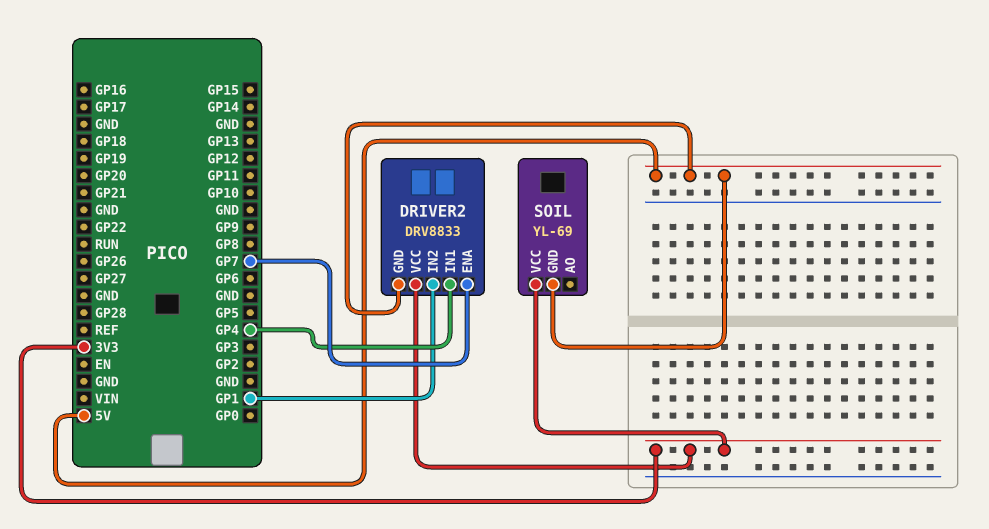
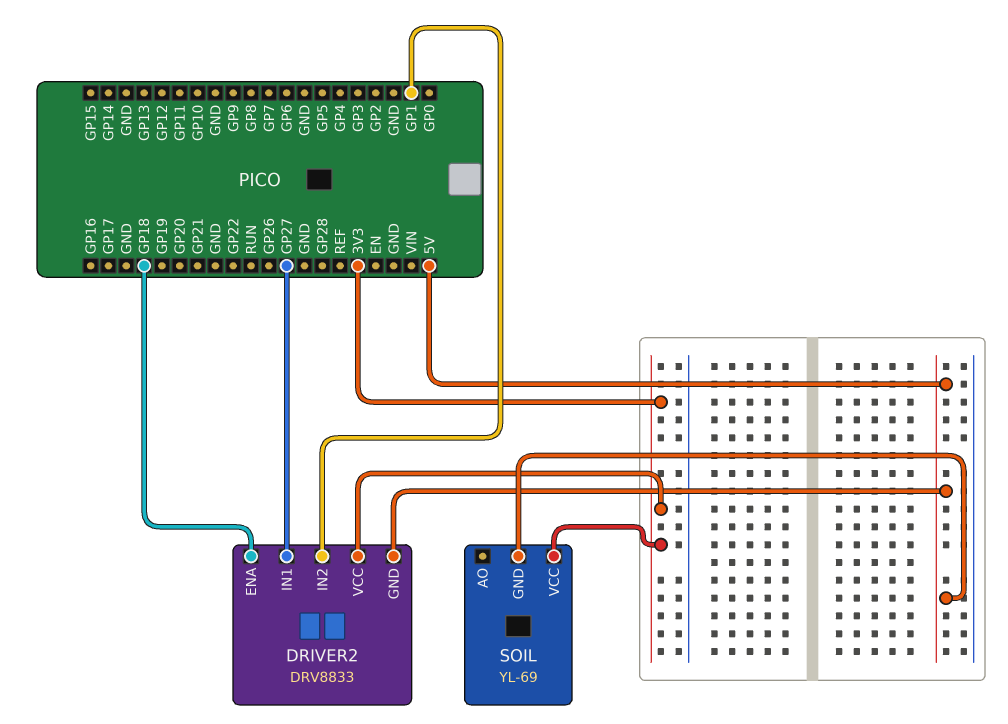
DRIVER2 pin ENA: GP7 -> GP18
DRIVER2 pin IN1: GP4 -> GP27

